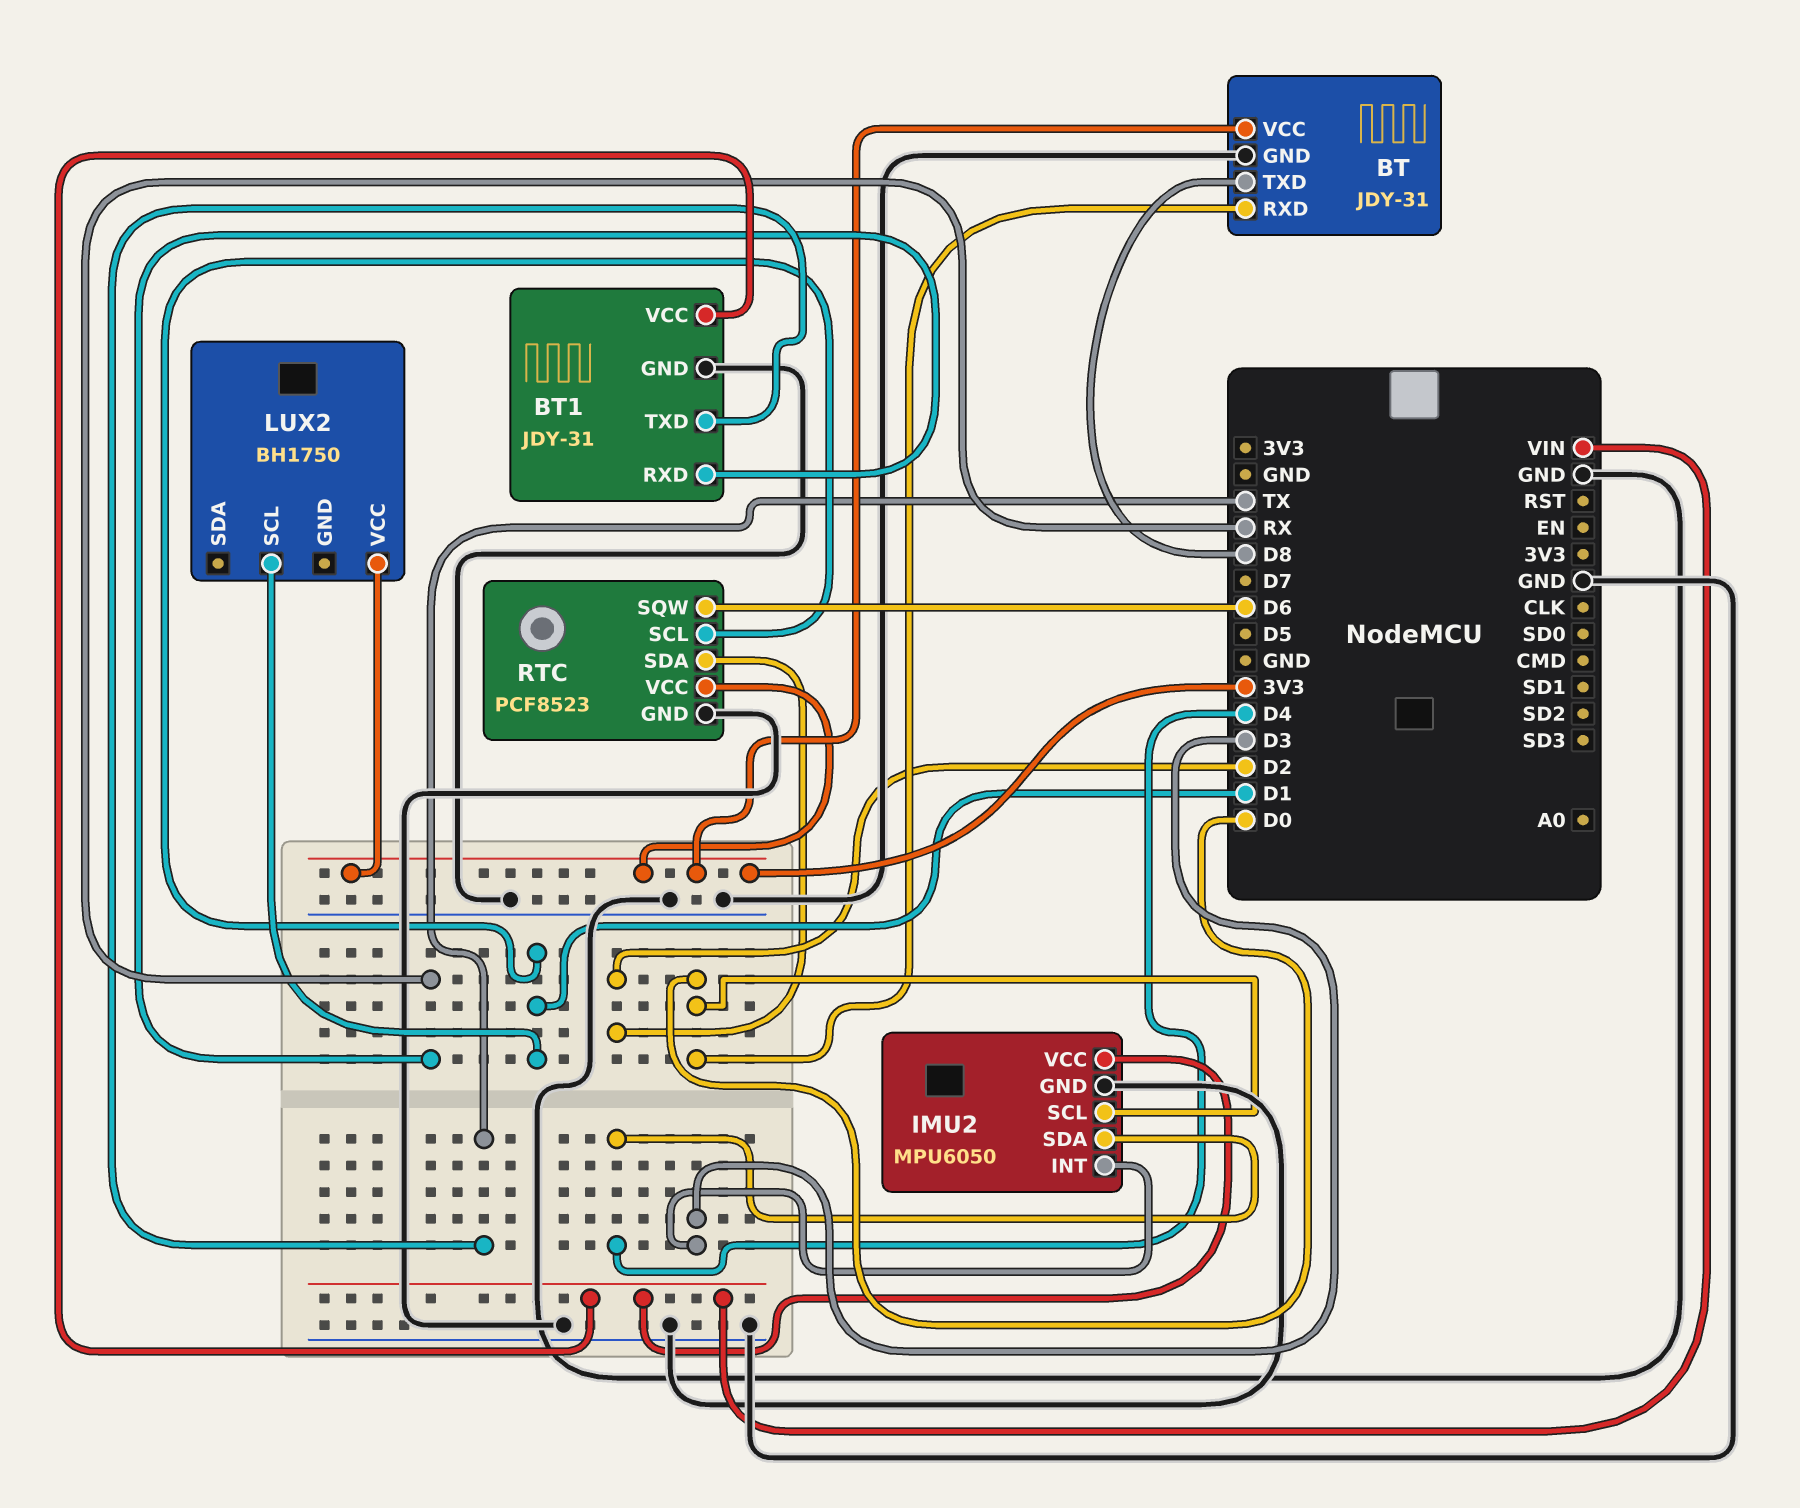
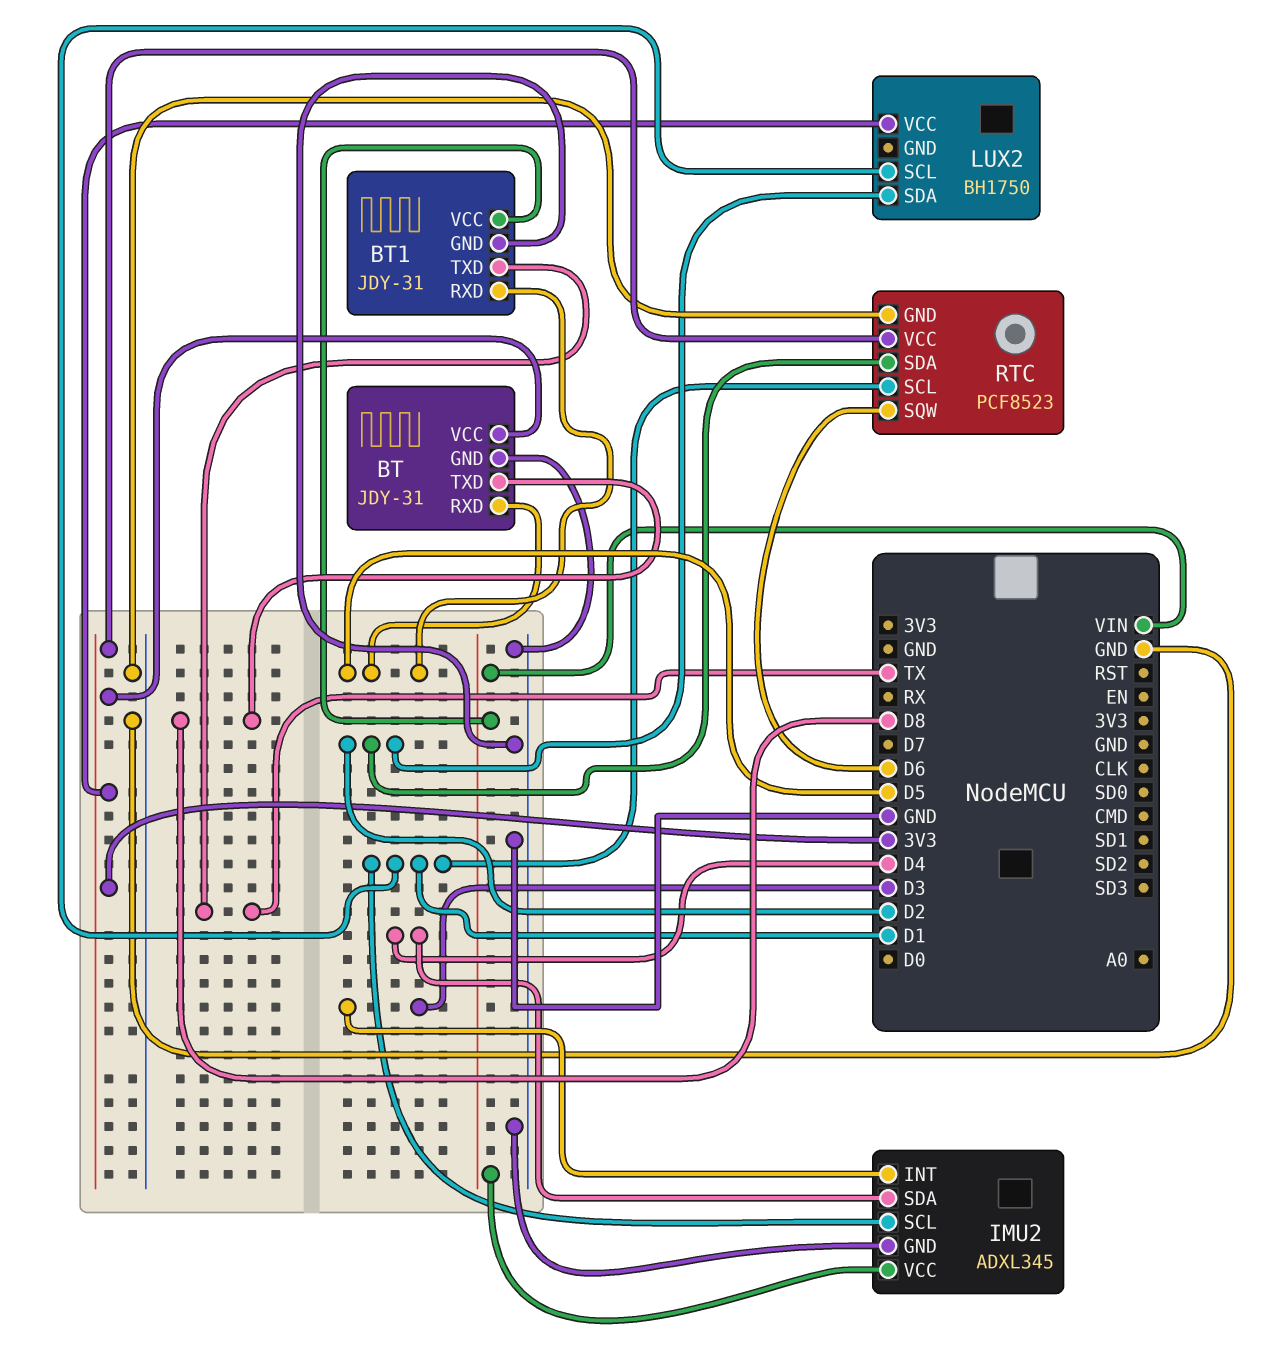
BT pin RXD: D0 -> D5
BT1 pin RXD: RX -> D5
IMU2: MPU6050 -> ADXL345
IMU2 pin SCL: D0 -> D1
LUX2 pin SDA: none -> D2

